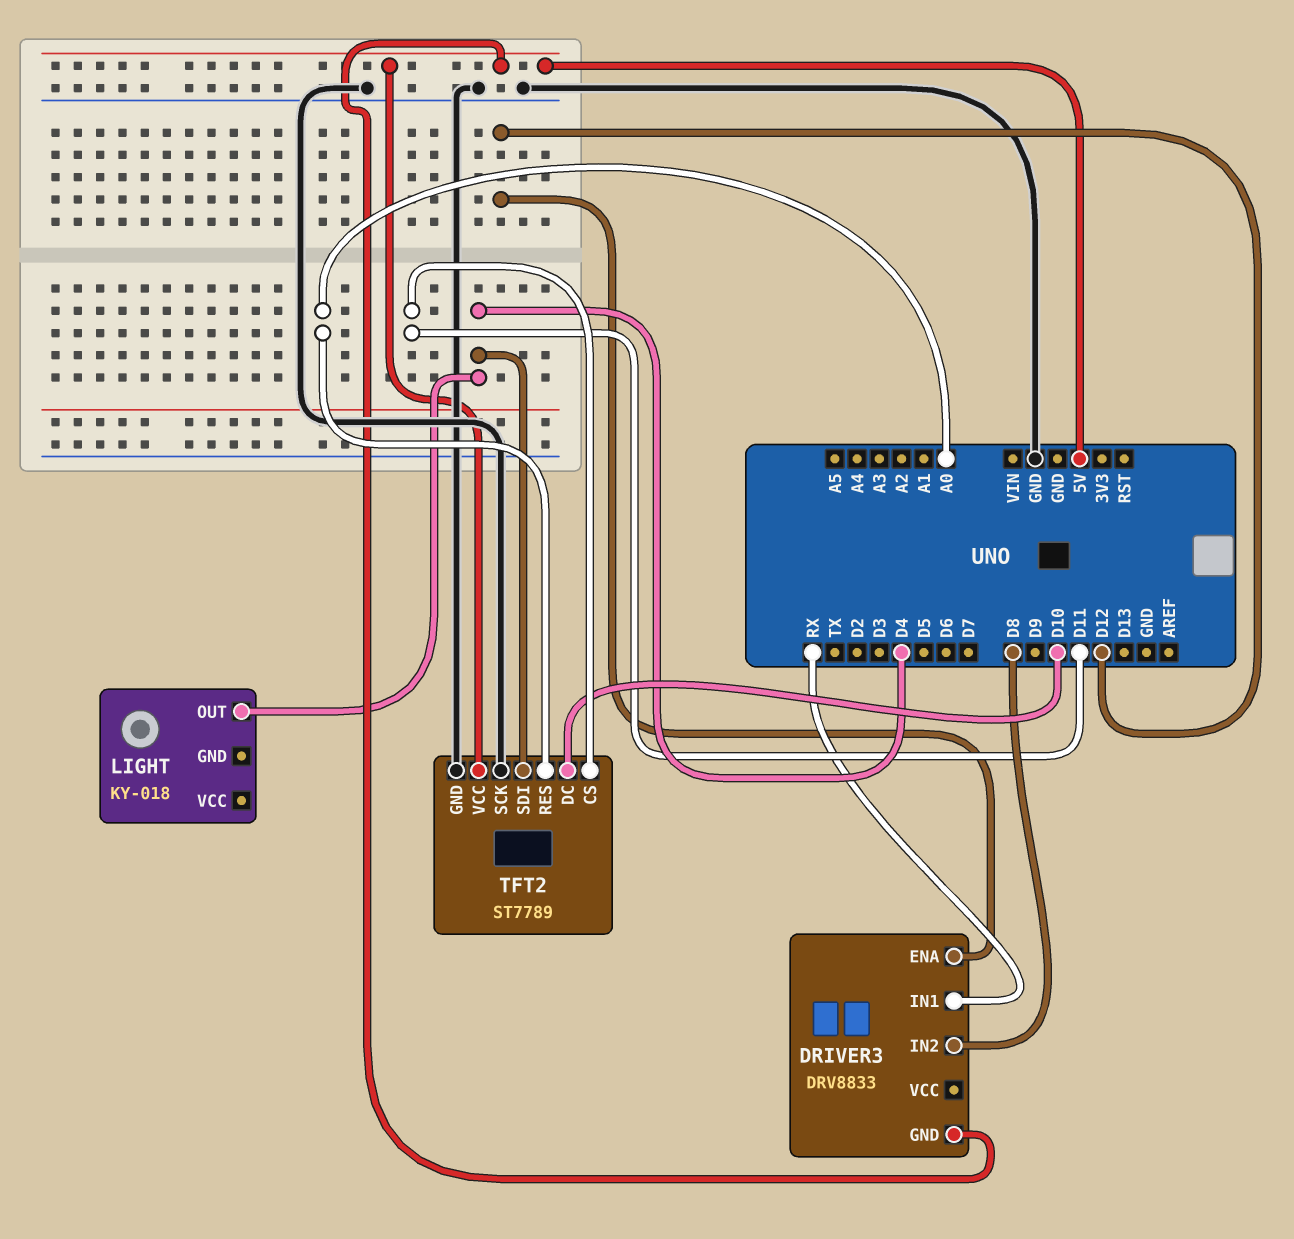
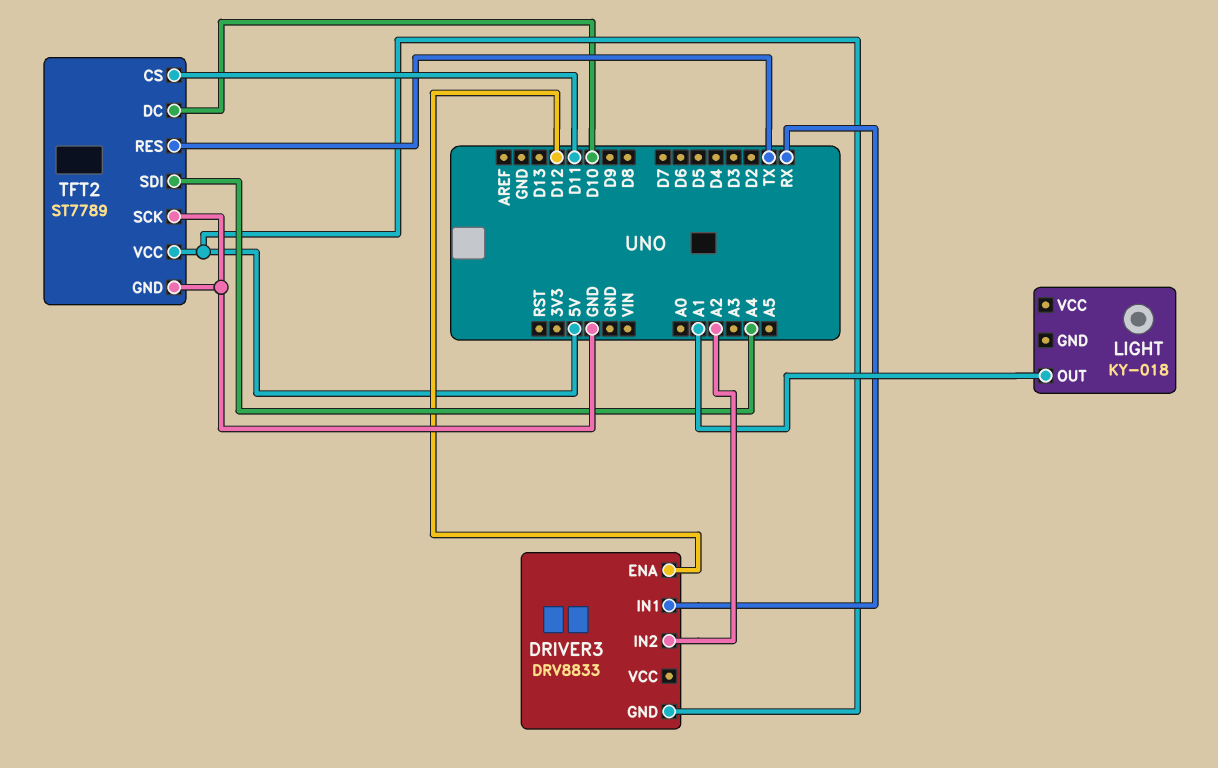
DRIVER3 pin IN2: D8 -> A2
LIGHT pin OUT: D4 -> A1
TFT2 pin RES: A0 -> TX
TFT2 pin SDI: D4 -> A4

